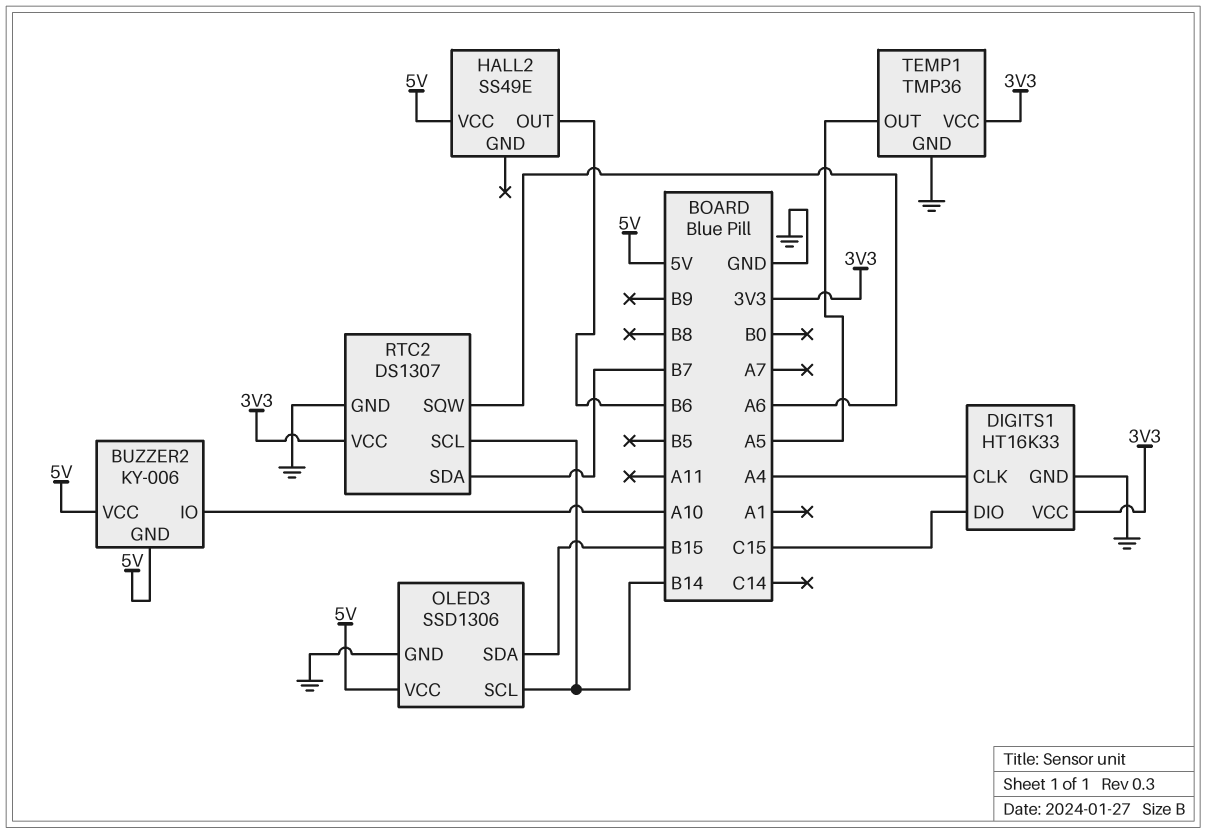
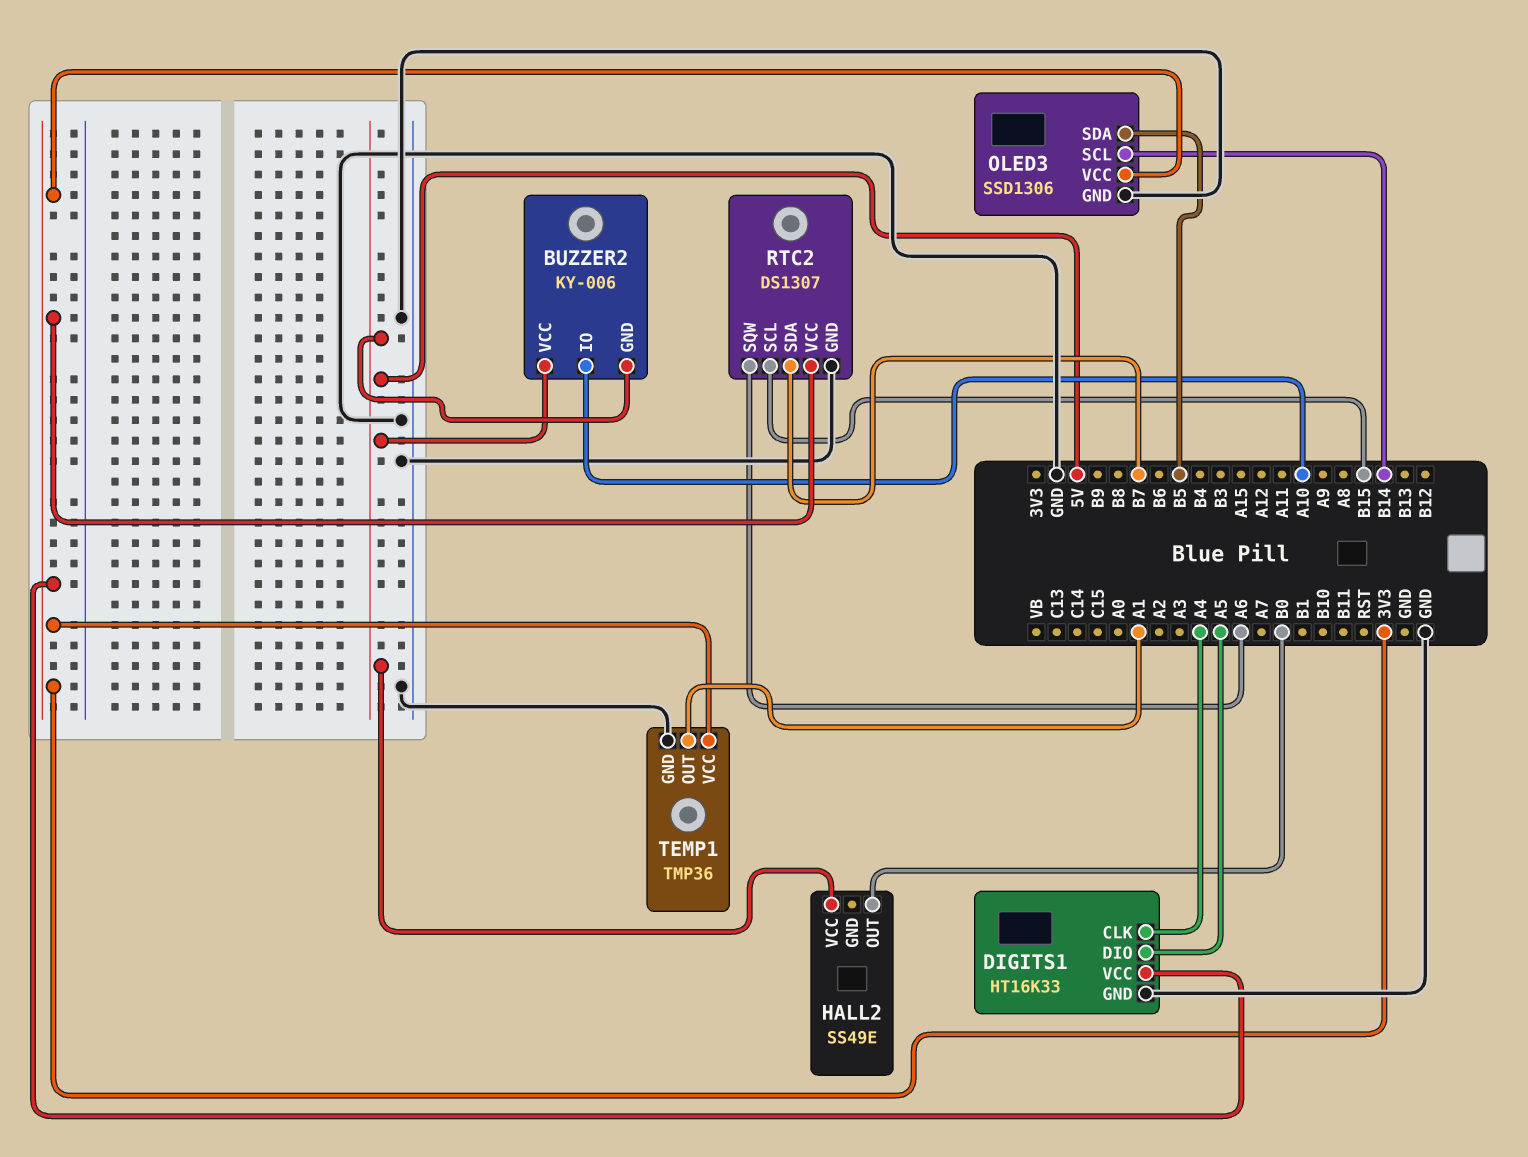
DIGITS1 pin DIO: C15 -> A5
HALL2 pin OUT: B6 -> B0
OLED3 pin SDA: B15 -> B5
OLED3 pin VCC: 5V -> 3V3
RTC2 pin SCL: B14 -> B15
TEMP1 pin OUT: A5 -> A1

